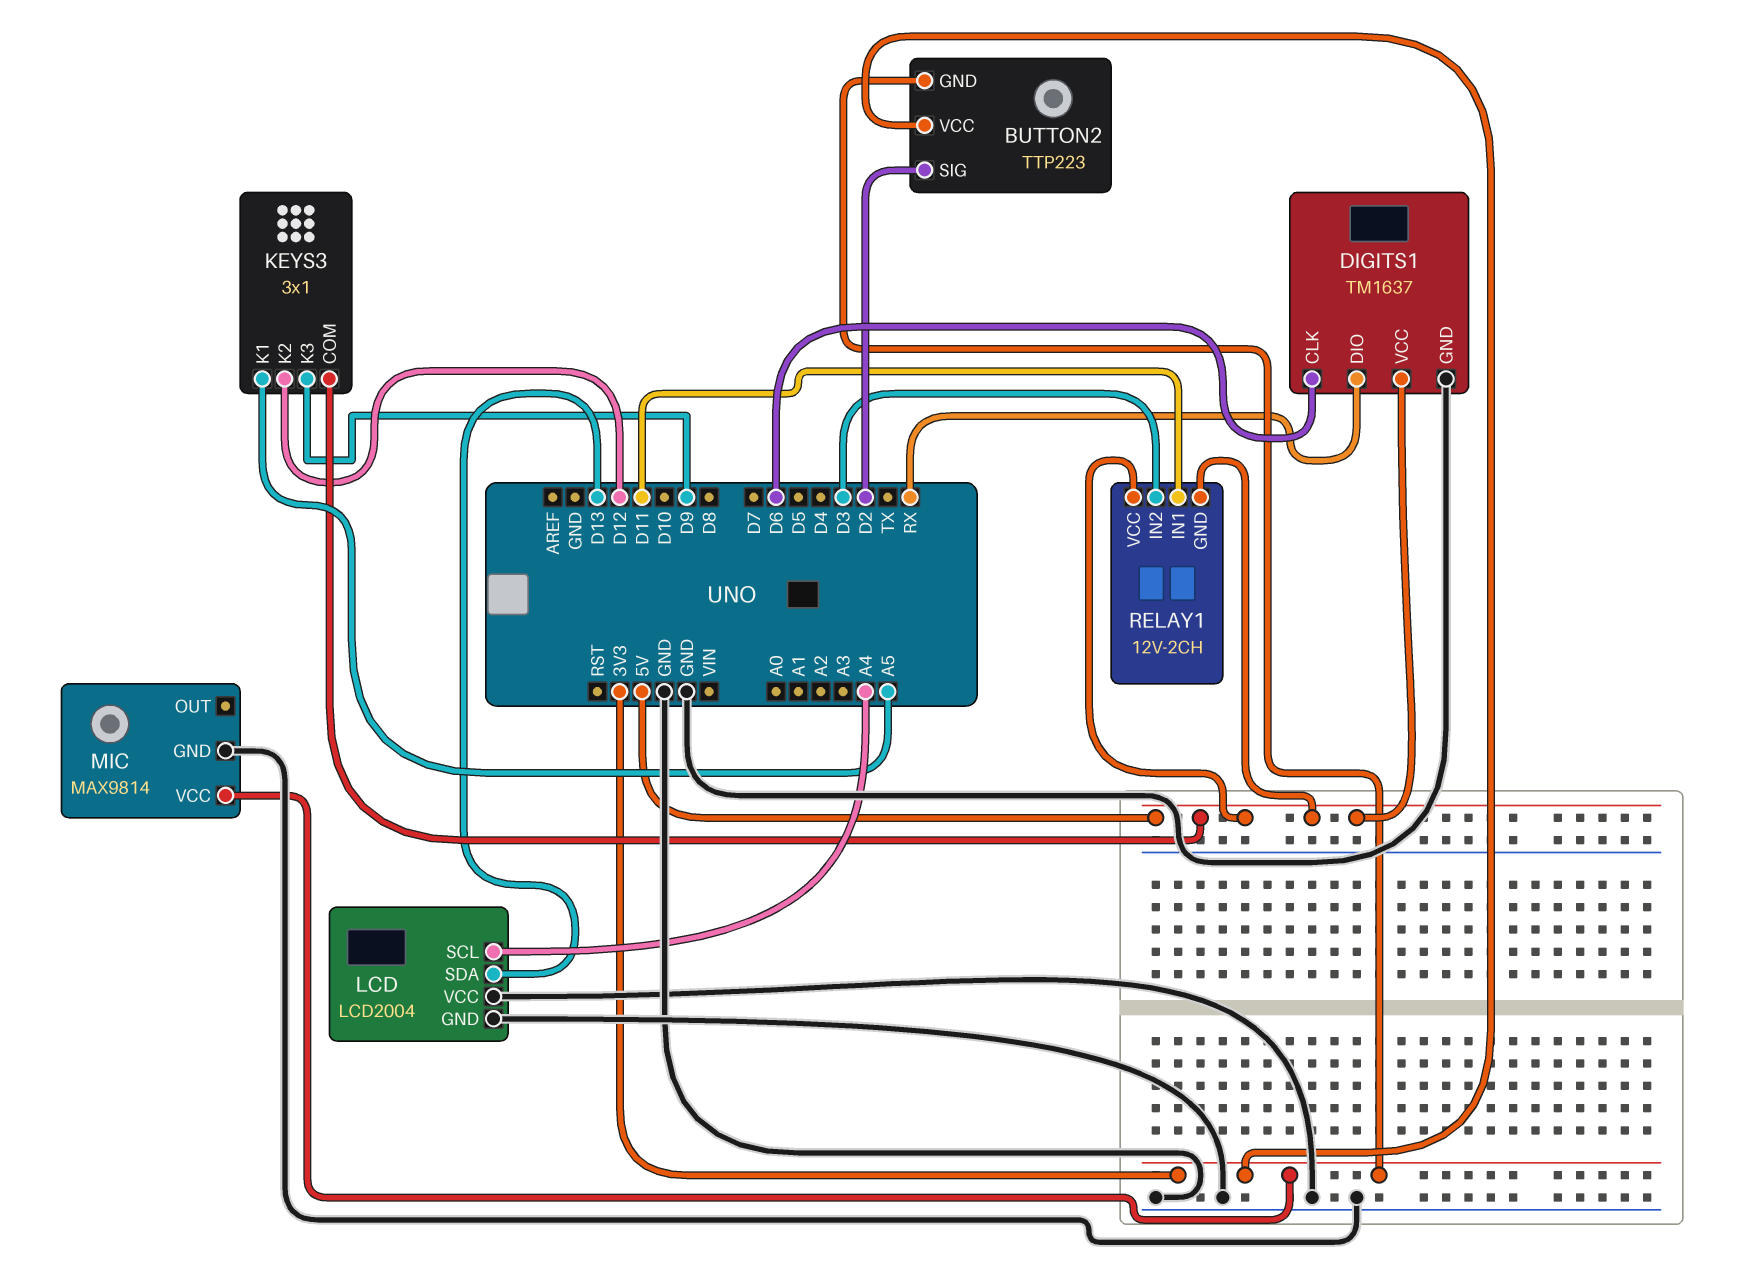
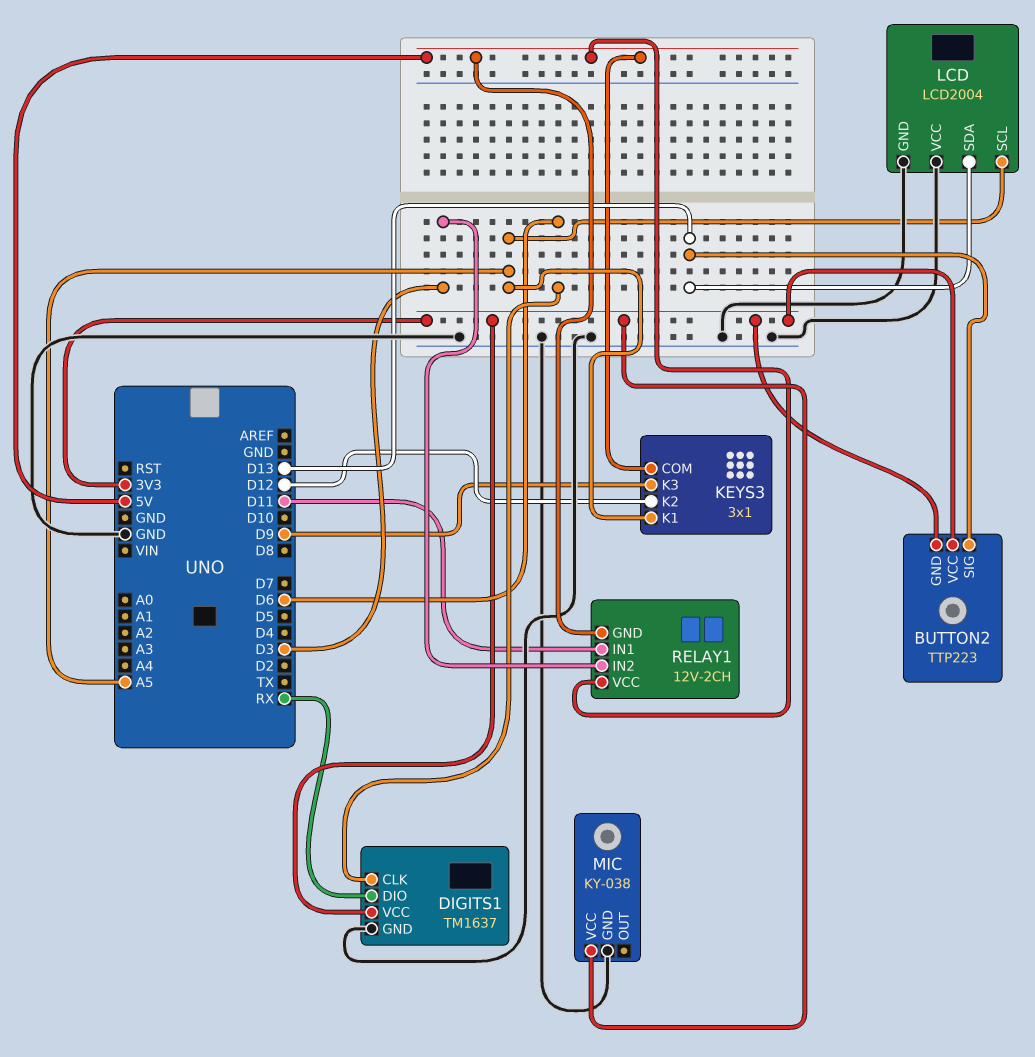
BUTTON2 pin SIG: D2 -> D13
DIGITS1 pin VCC: 5V -> 3V3
LCD pin SCL: A4 -> A5
MIC: MAX9814 -> KY-038

